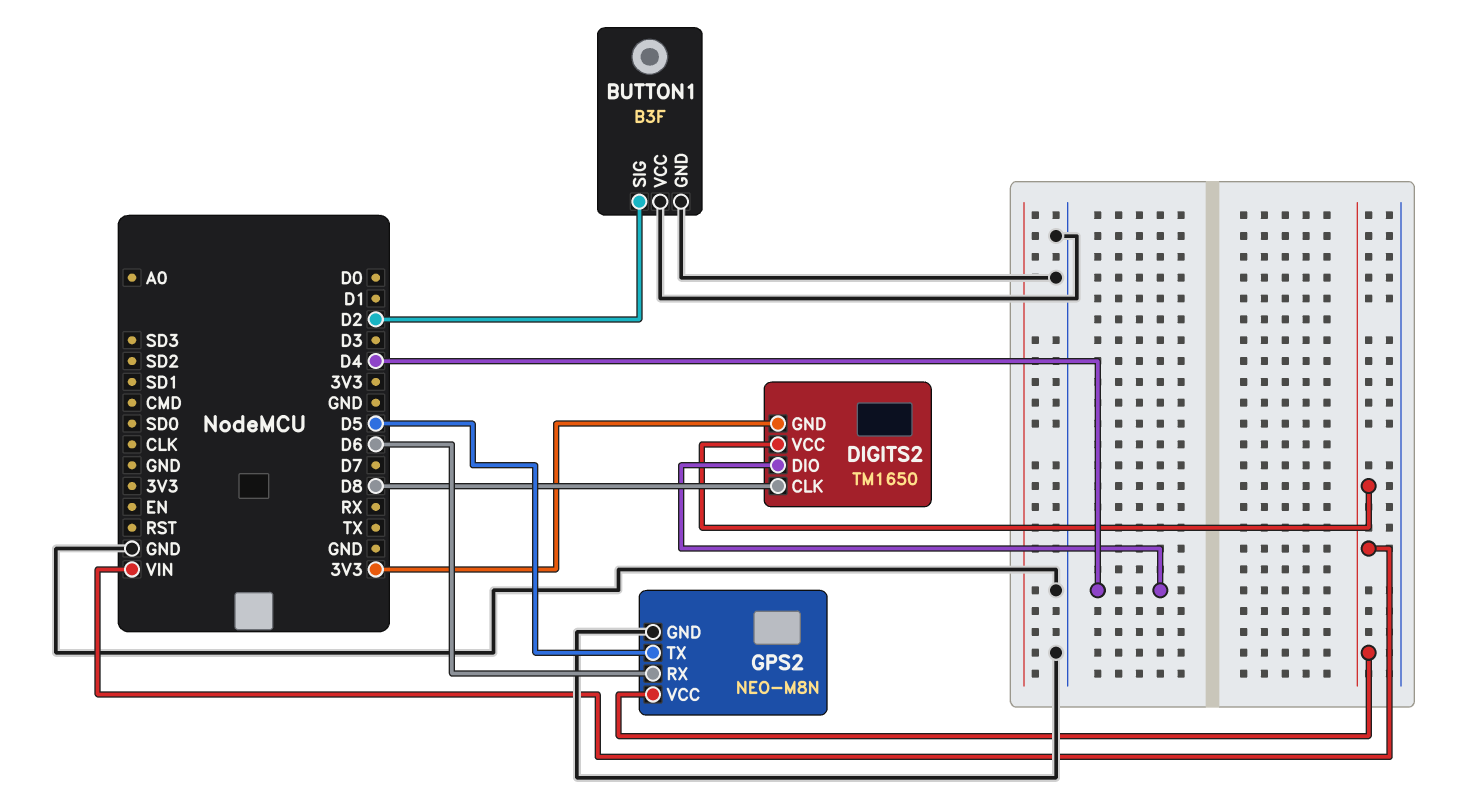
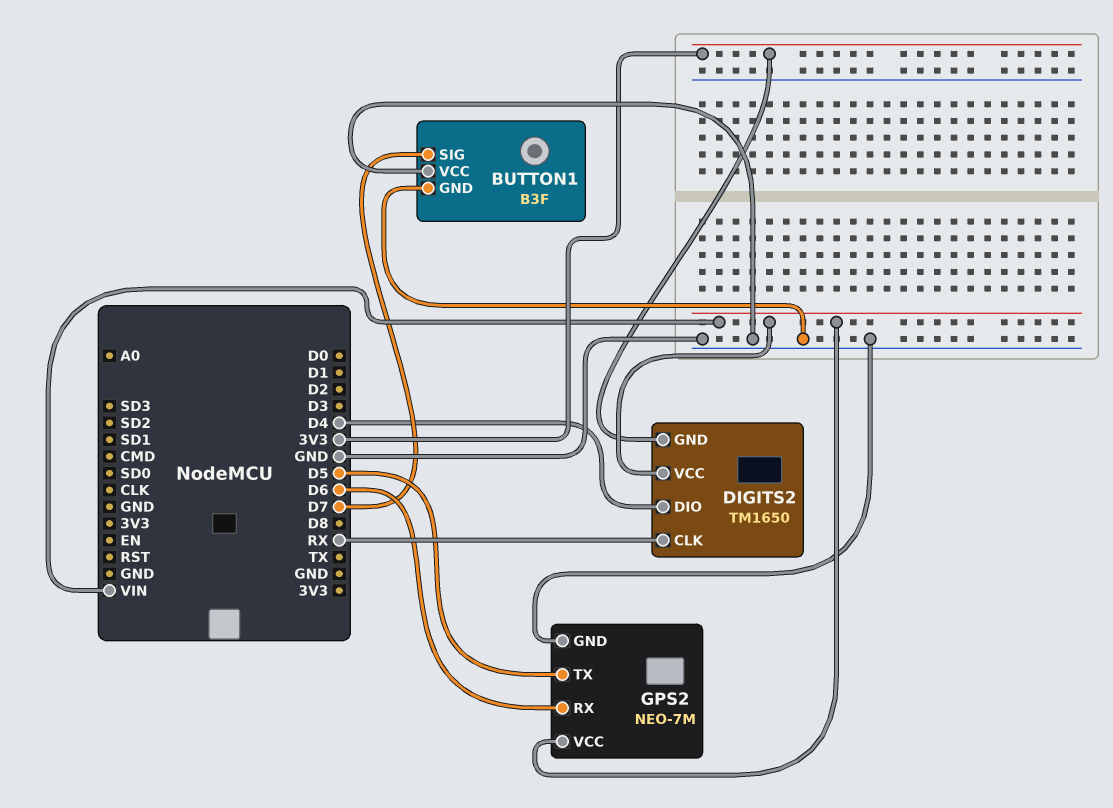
BUTTON1 pin SIG: D2 -> D7
DIGITS2 pin CLK: D8 -> RX
GPS2: NEO-M8N -> NEO-7M

